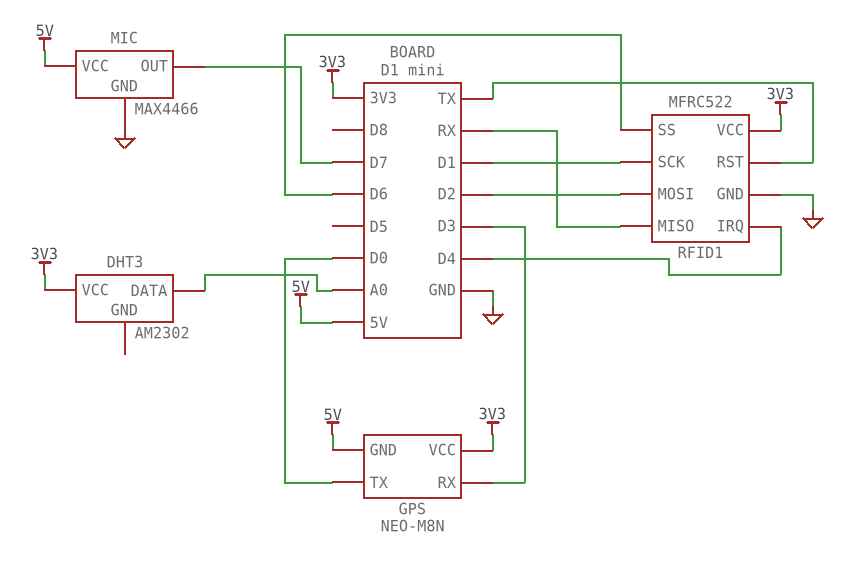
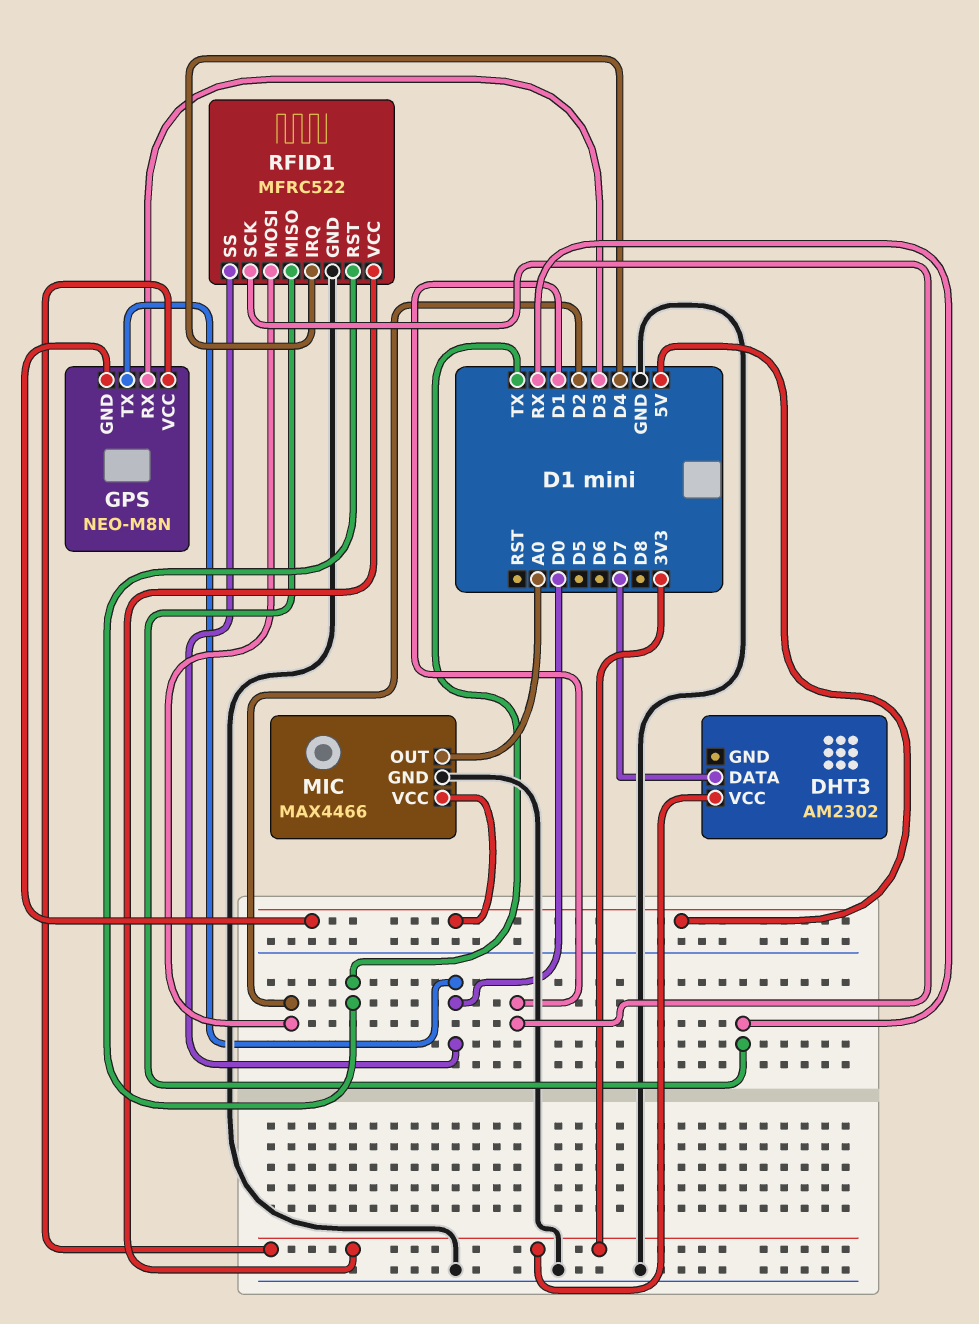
DHT3 pin DATA: A0 -> D7
MIC pin OUT: D7 -> A0
RFID1 pin SS: D6 -> D0

